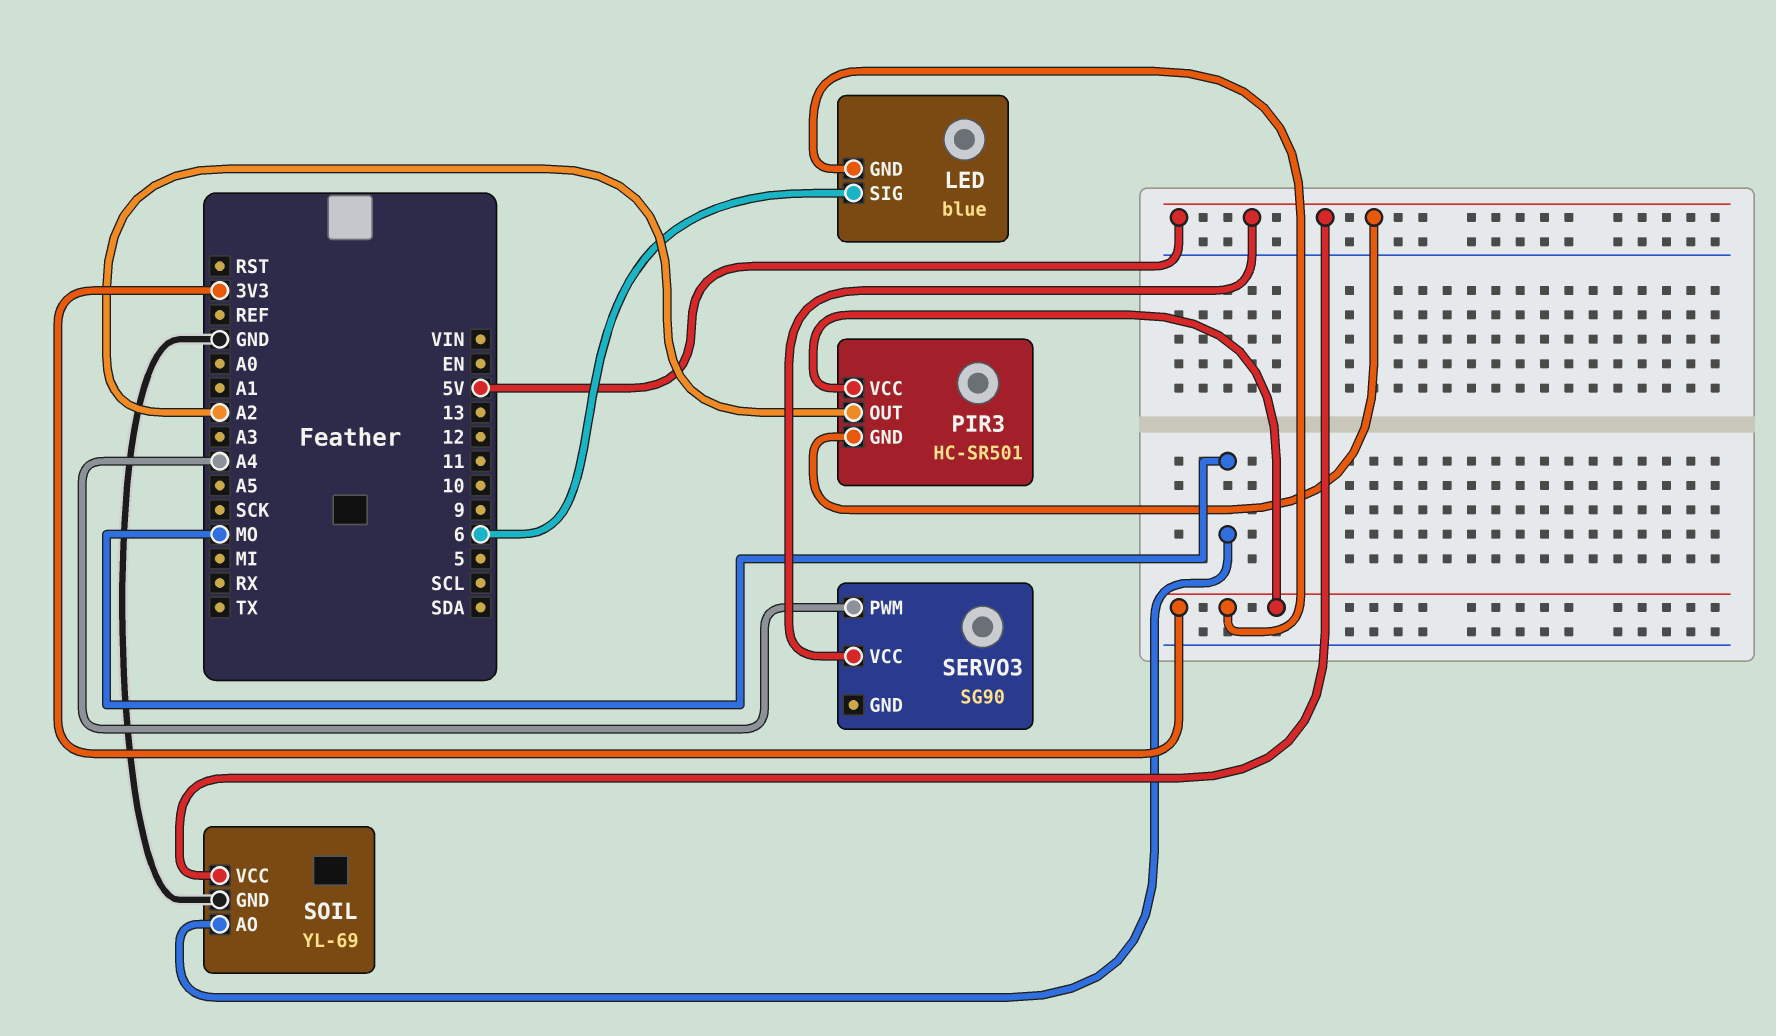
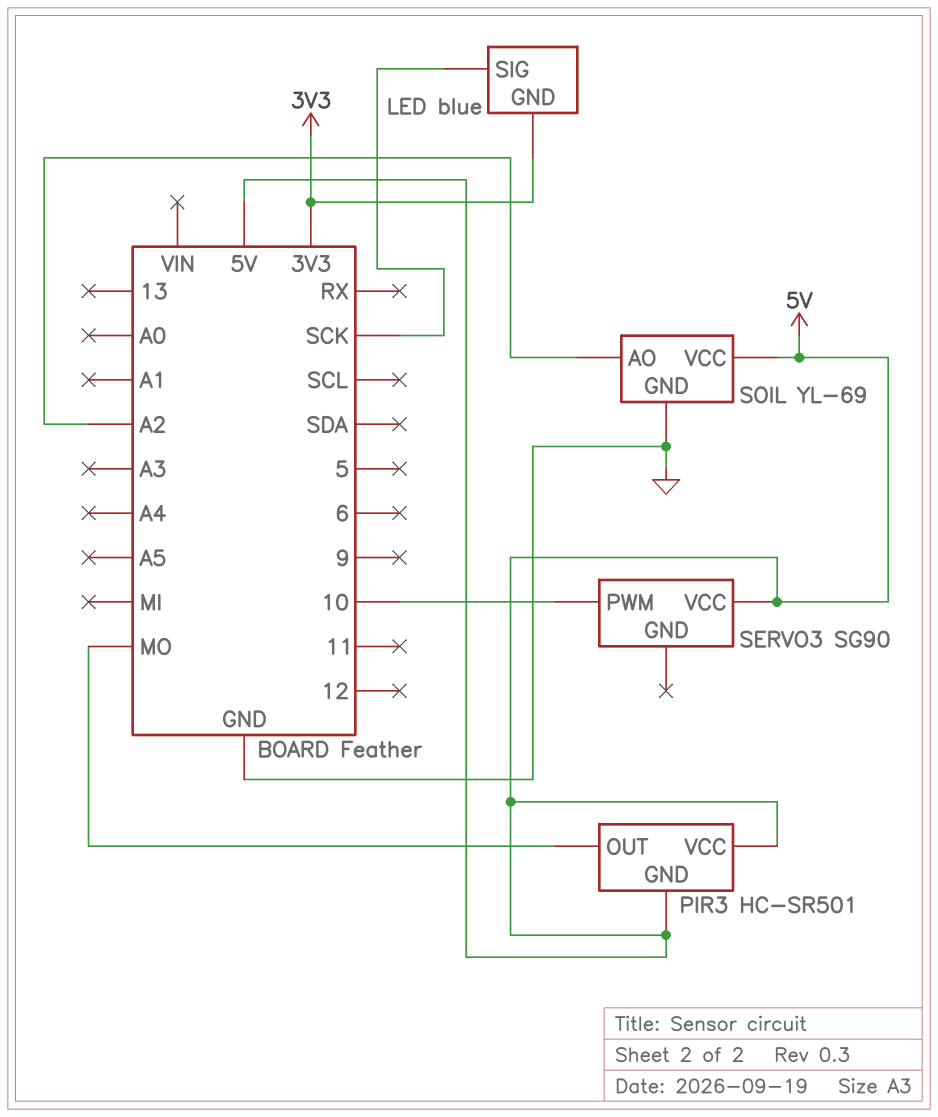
LED pin SIG: 6 -> SCK
PIR3 pin OUT: A2 -> MO
PIR3 pin VCC: 3V3 -> 5V
SERVO3 pin PWM: A4 -> 10
SOIL pin AO: MO -> A2

